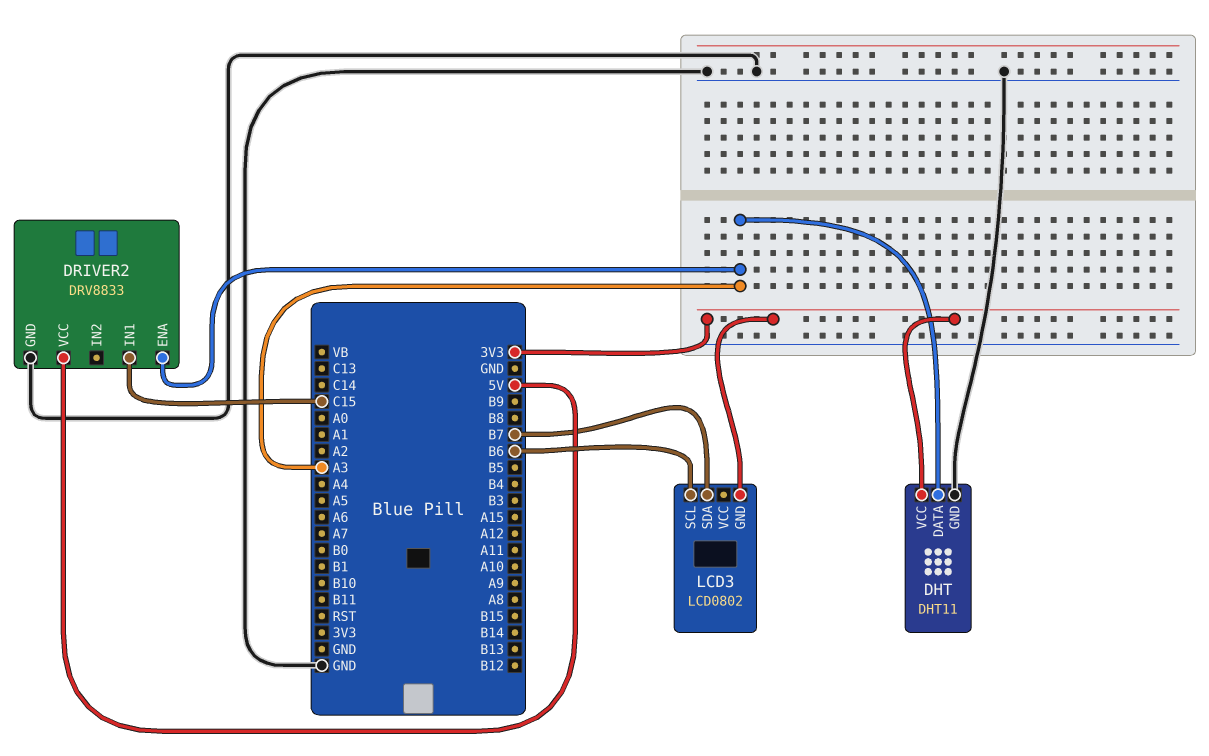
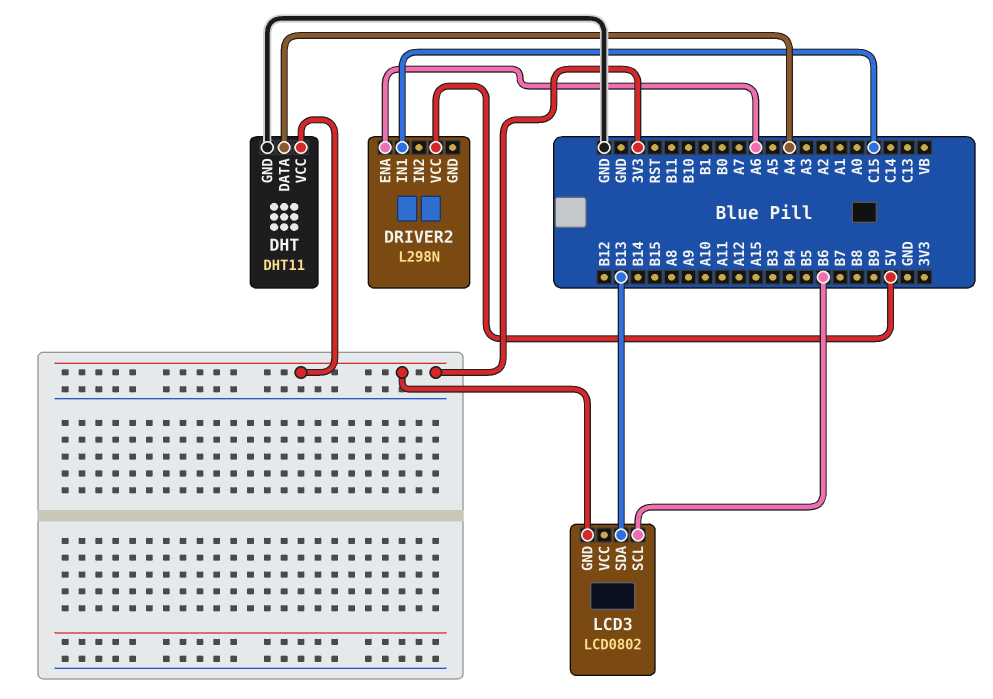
DHT pin DATA: A3 -> A4
DRIVER2: DRV8833 -> L298N
DRIVER2 pin ENA: A3 -> A6
DRIVER2 pin GND: GND -> none
LCD3 pin SDA: B7 -> B13

